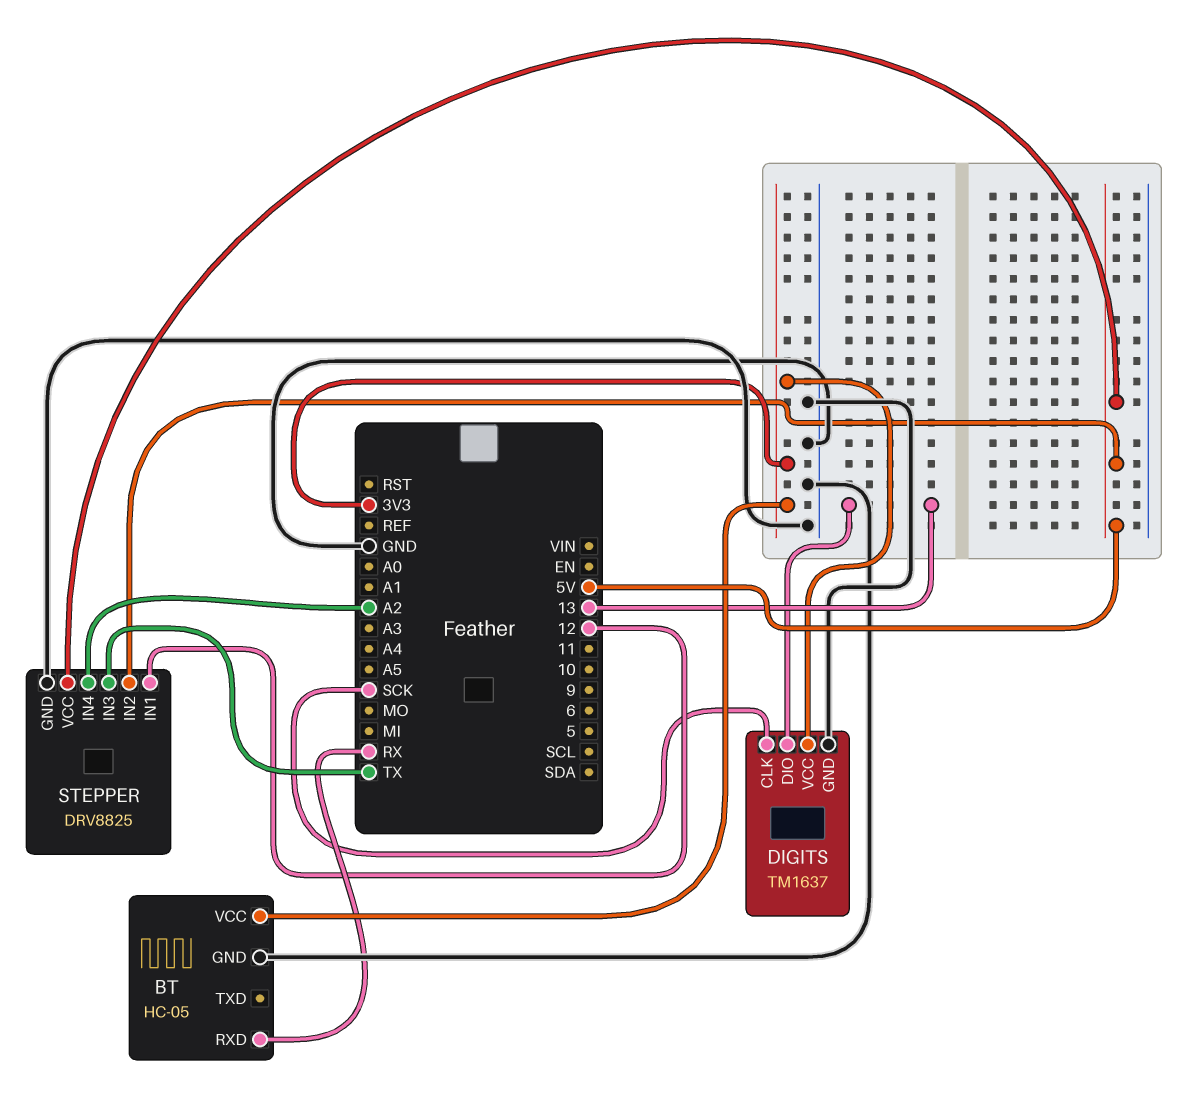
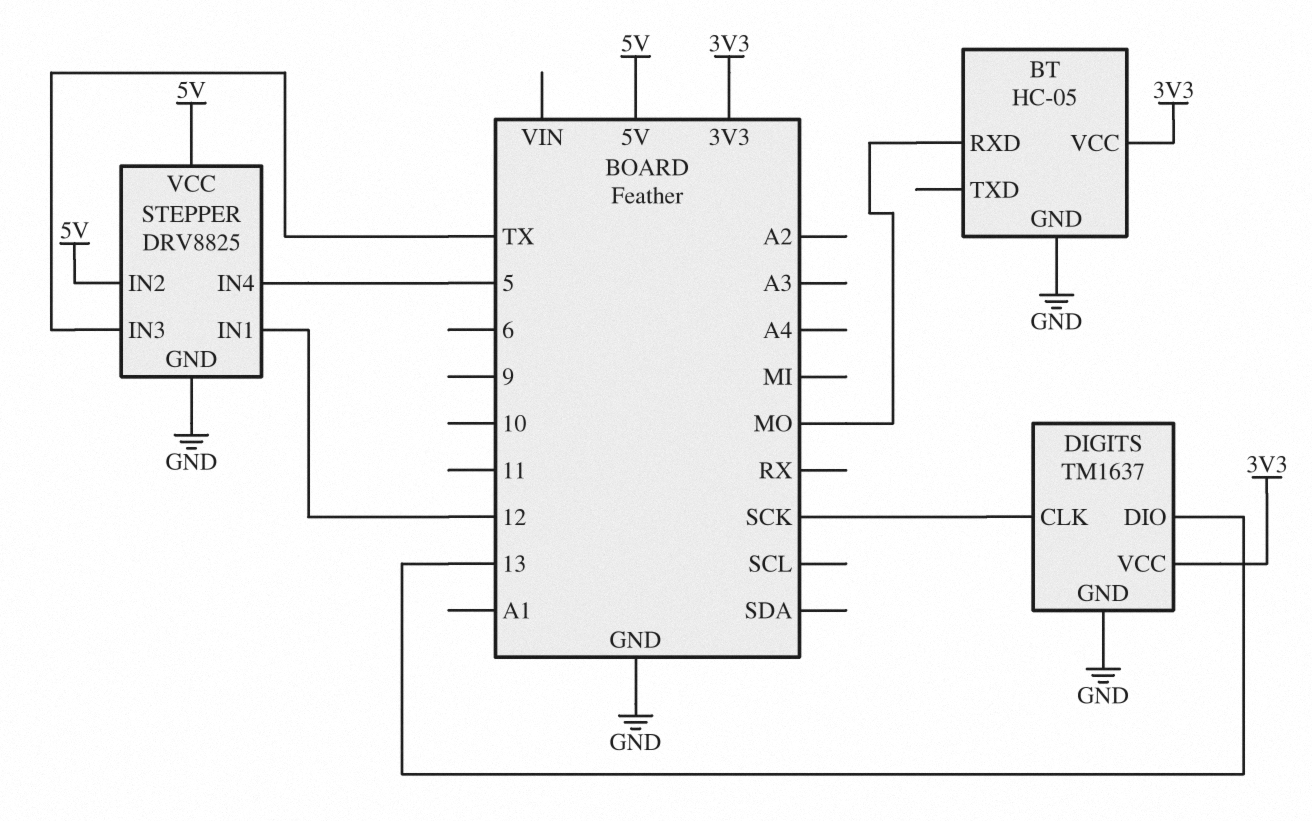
BT pin RXD: RX -> MO
STEPPER pin IN4: A2 -> 5

